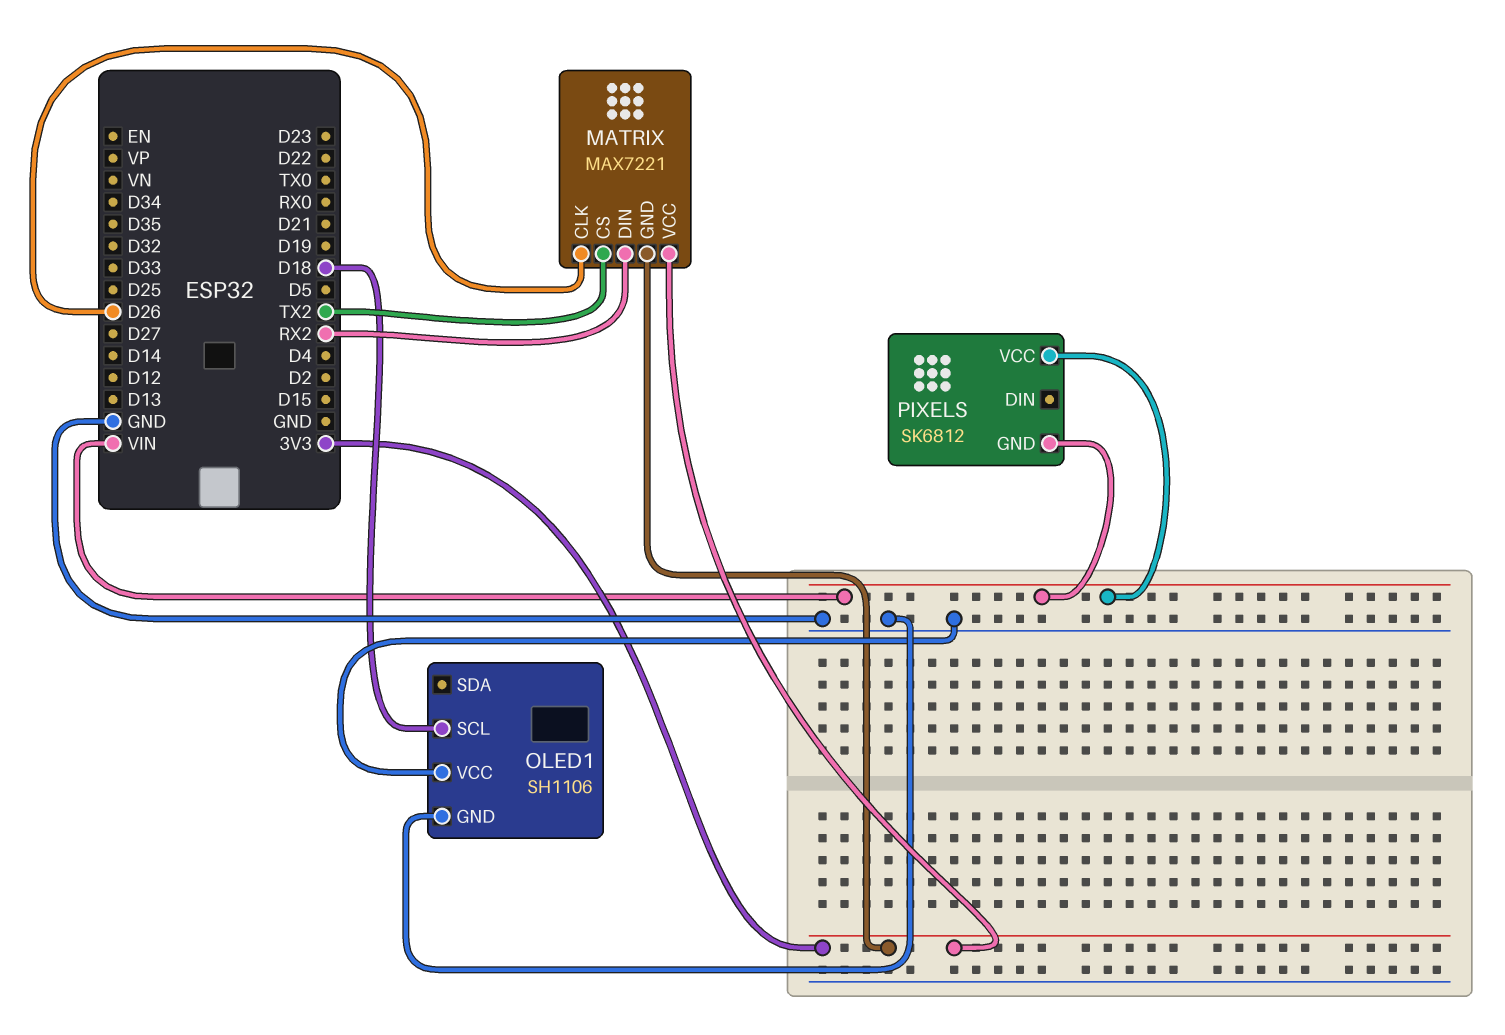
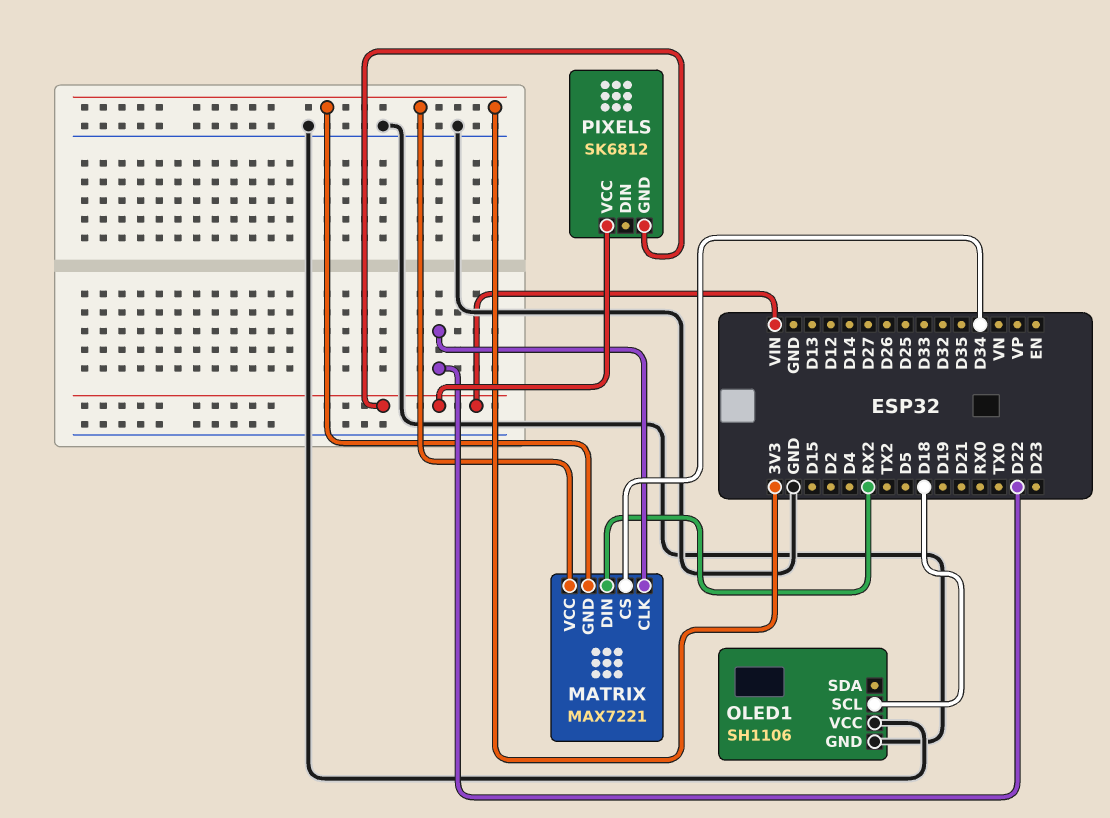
MATRIX pin CLK: D26 -> D22
MATRIX pin CS: TX2 -> D34

